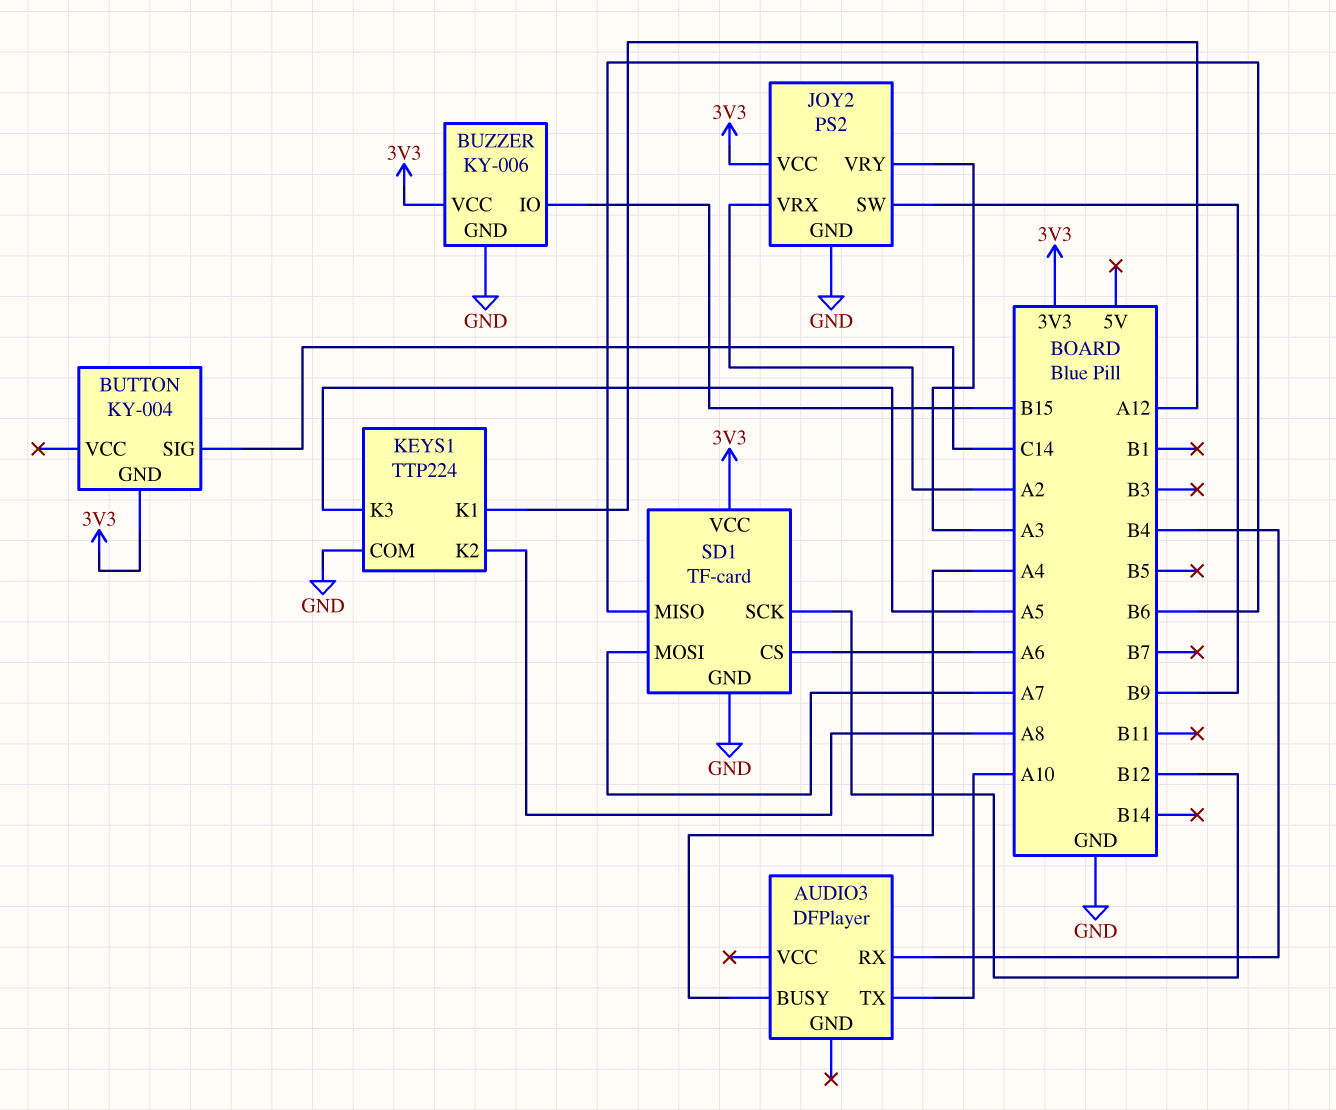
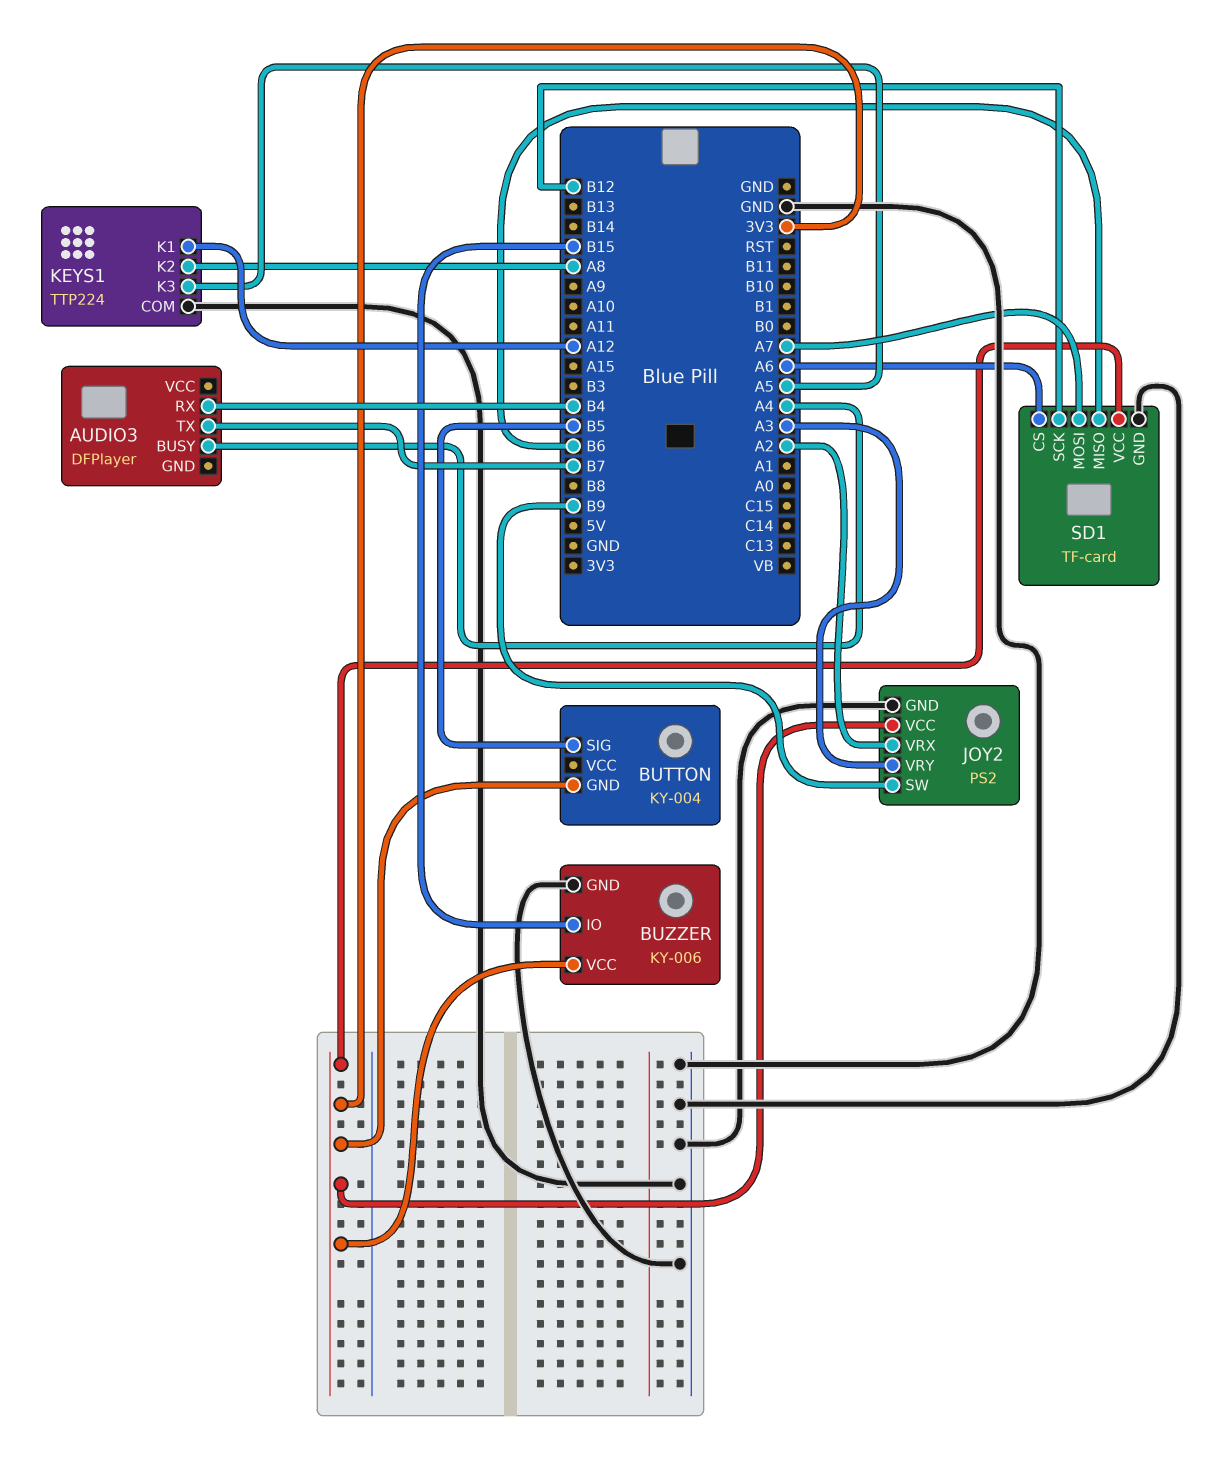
AUDIO3 pin TX: A10 -> B7
BUTTON pin SIG: C14 -> B5

